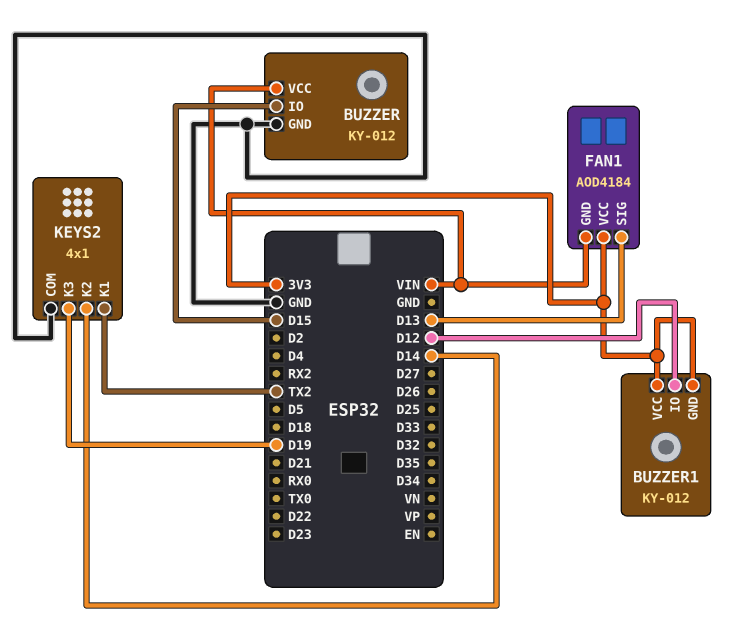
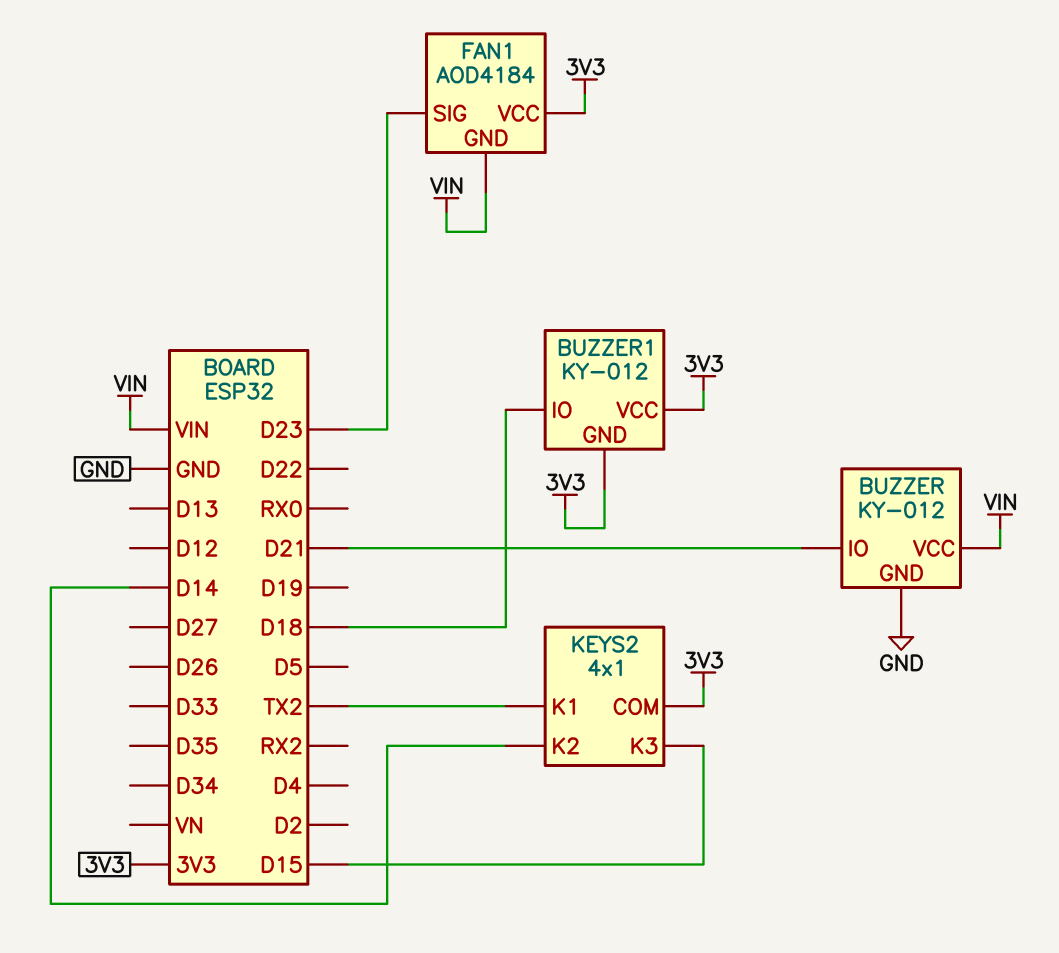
BUZZER pin IO: D15 -> D21
BUZZER1 pin IO: D12 -> D18
FAN1 pin SIG: D13 -> D23
KEYS2 pin COM: GND -> 3V3
KEYS2 pin K3: D19 -> D15

